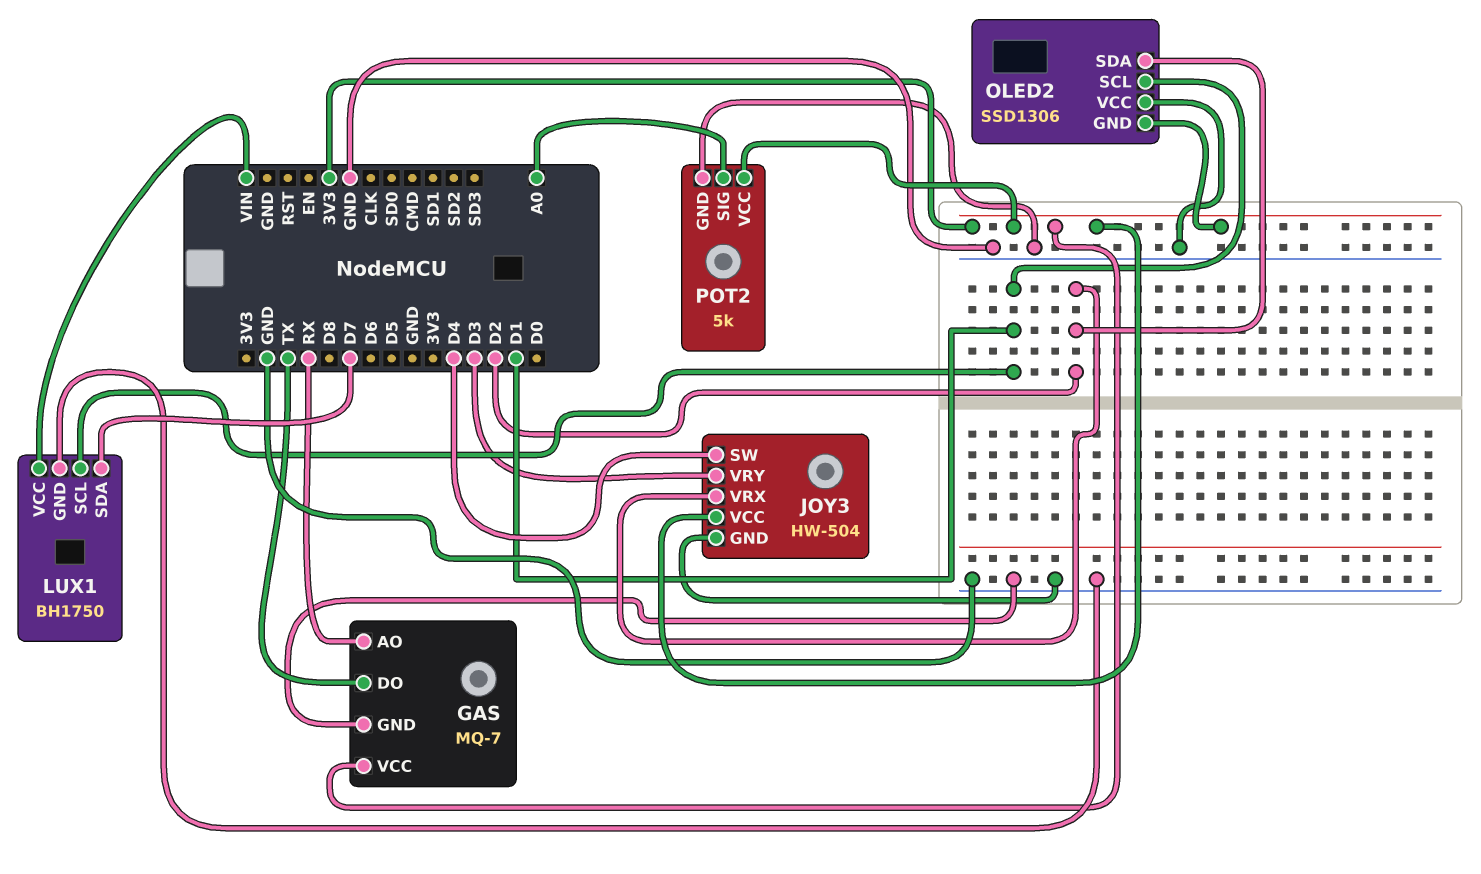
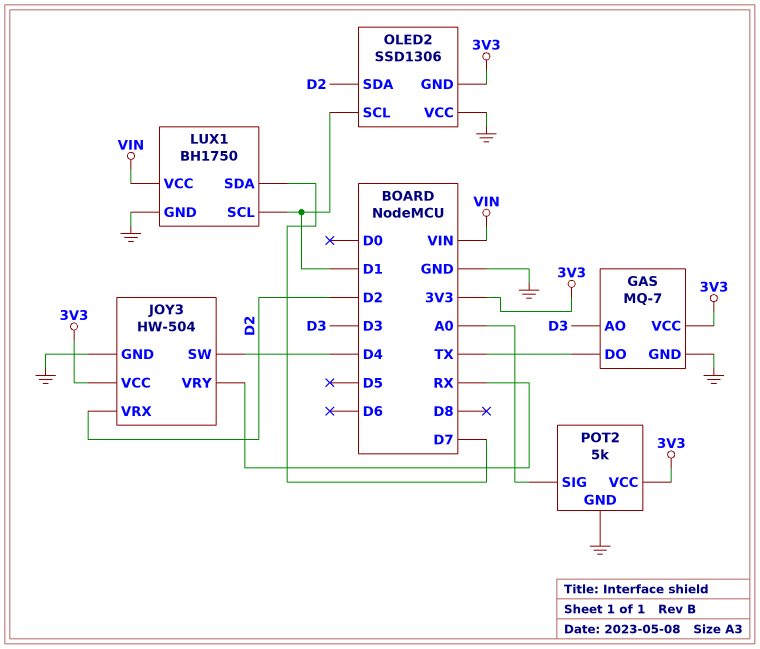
GAS pin AO: RX -> D3
JOY3 pin VRY: D3 -> RX

